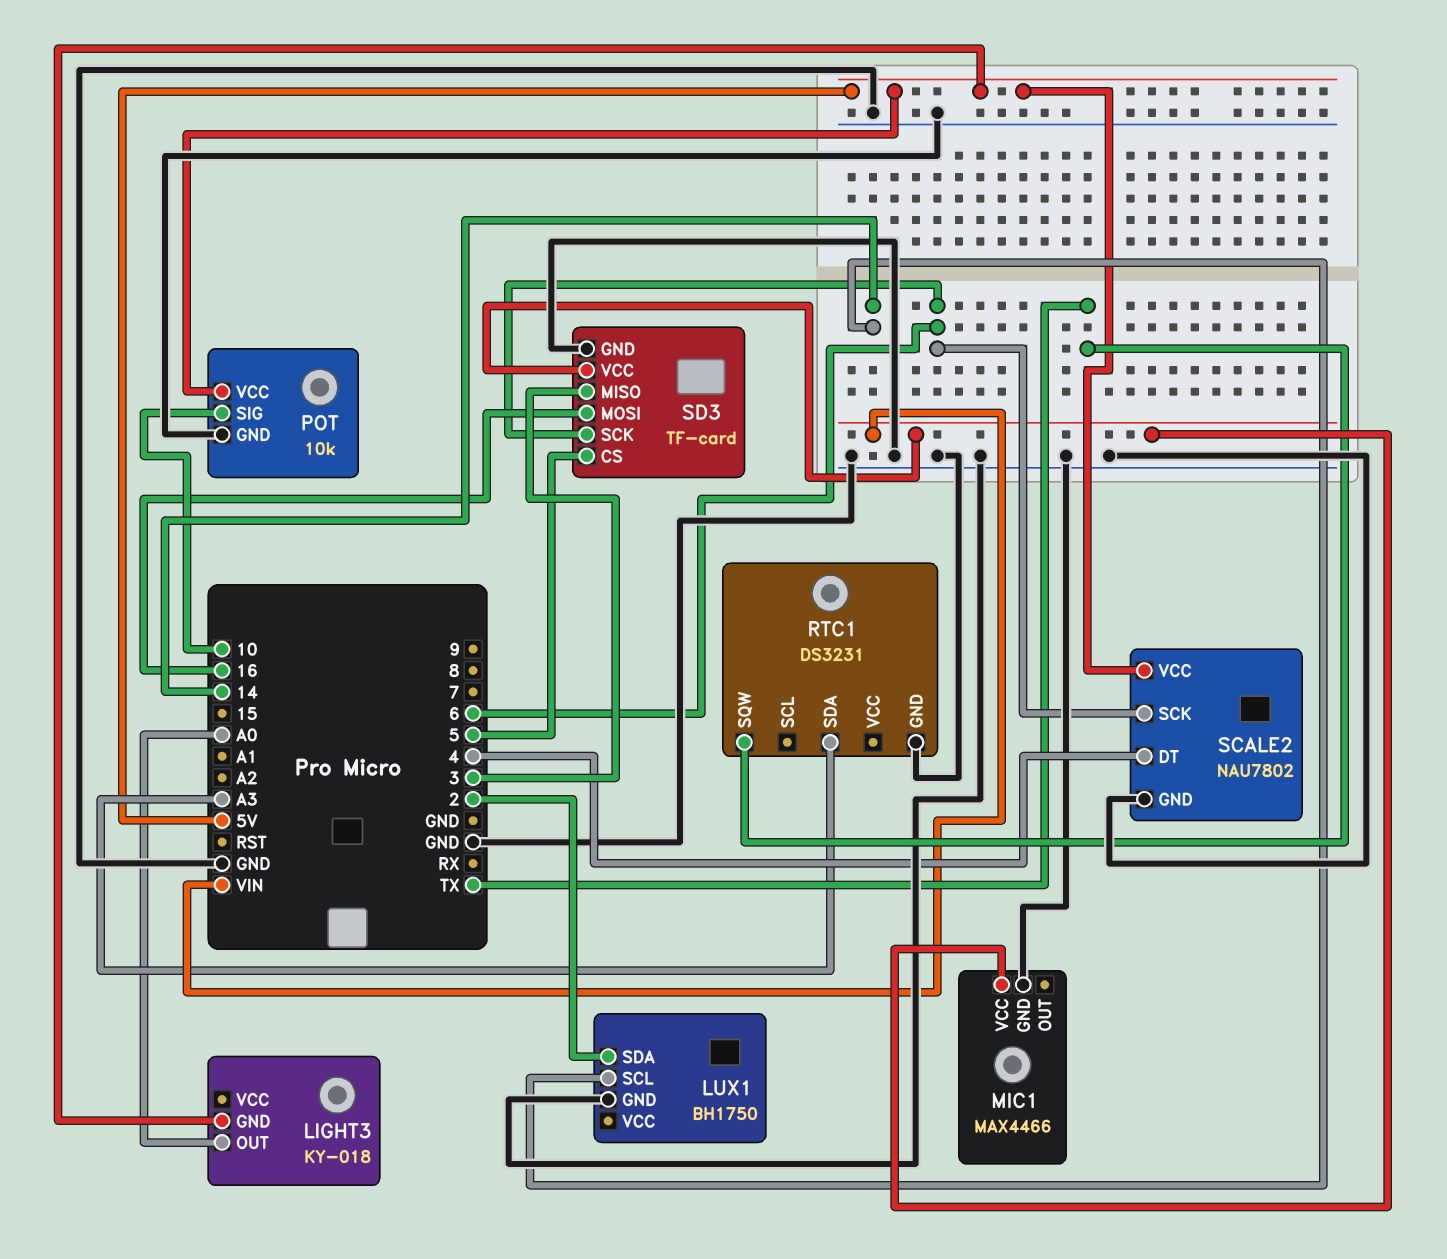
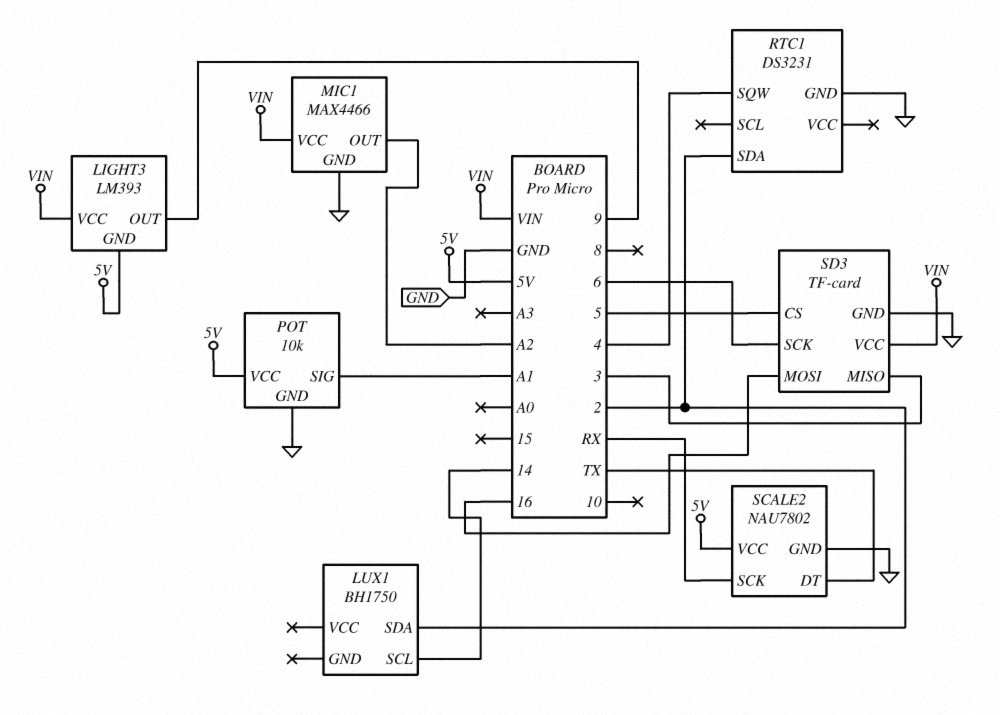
LIGHT3: KY-018 -> LM393
LIGHT3 pin OUT: A0 -> 9
LIGHT3 pin VCC: none -> VIN
LUX1 pin GND: GND -> none
MIC1 pin OUT: none -> A2
POT pin SIG: 10 -> A1
RTC1 pin SDA: A3 -> 2
RTC1 pin SQW: TX -> 4
SCALE2 pin DT: 4 -> TX
SCALE2 pin SCK: 6 -> RX

